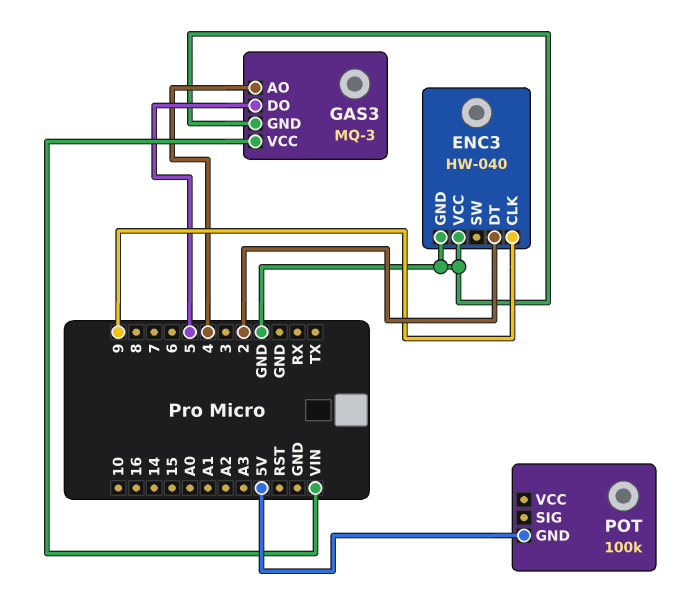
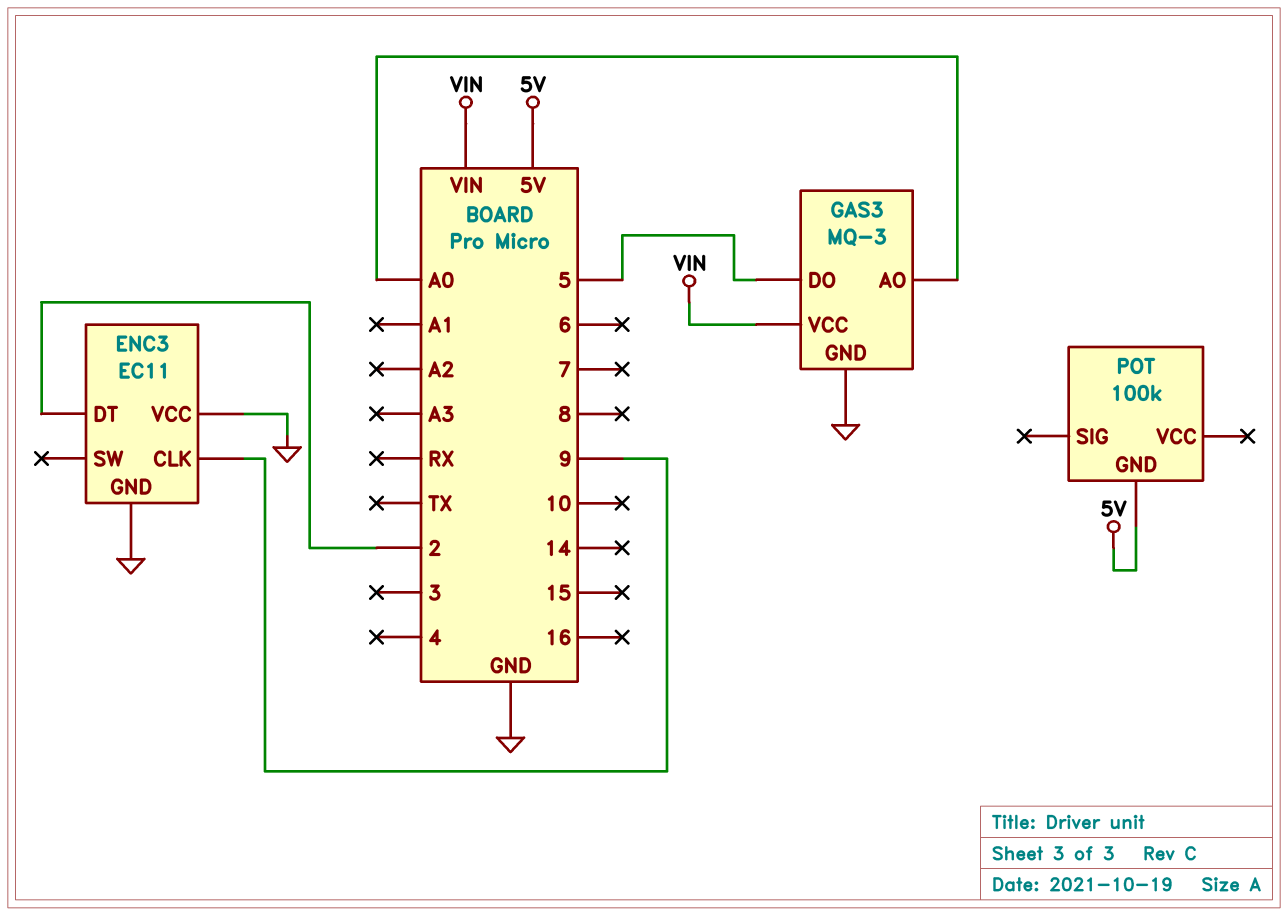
ENC3: HW-040 -> EC11
GAS3 pin AO: 4 -> A0

